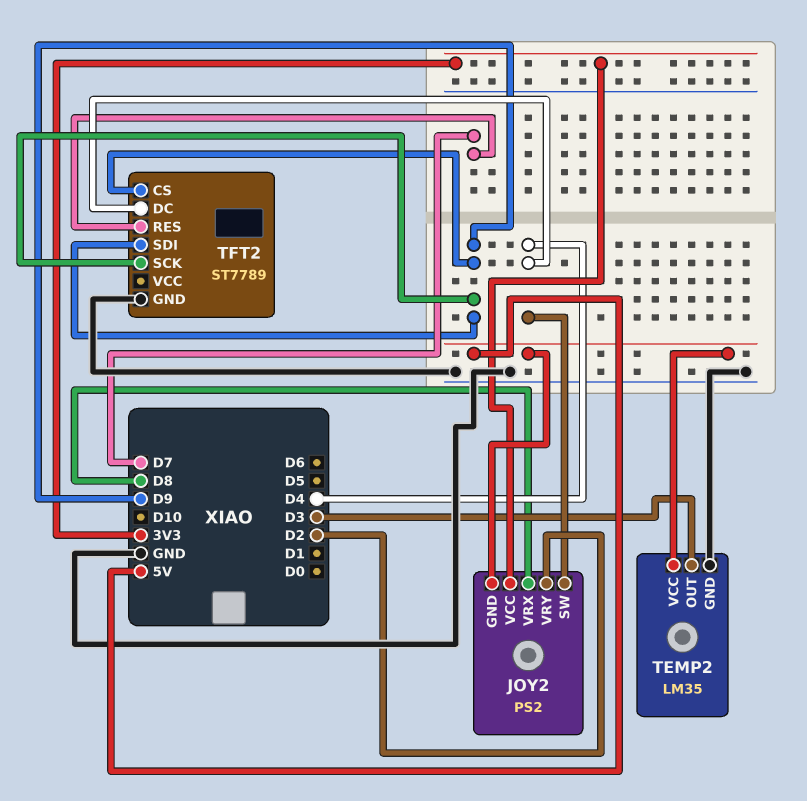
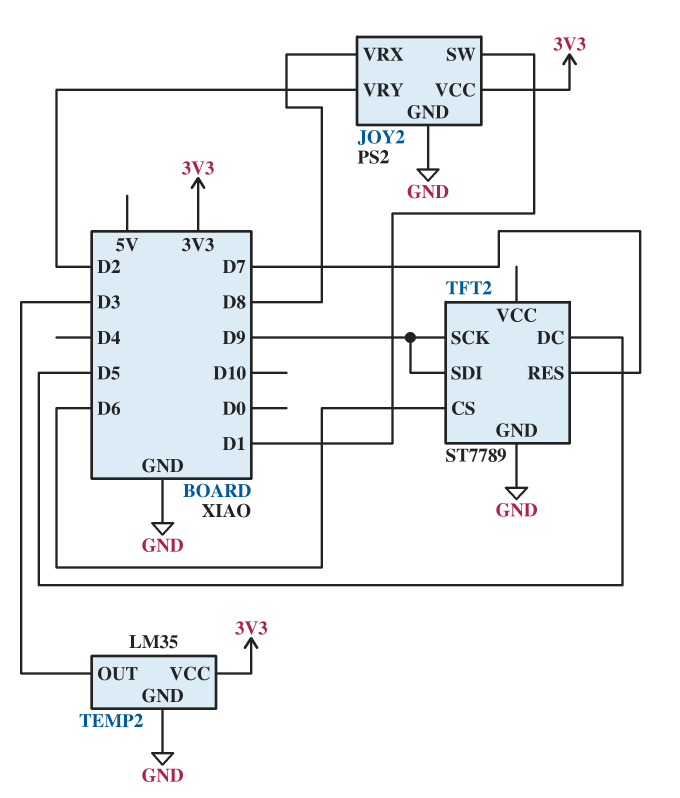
JOY2 pin GND: 5V -> GND
JOY2 pin SW: D4 -> D1
TEMP2 pin VCC: 5V -> 3V3
TFT2 pin CS: D9 -> D6
TFT2 pin DC: D4 -> D5

